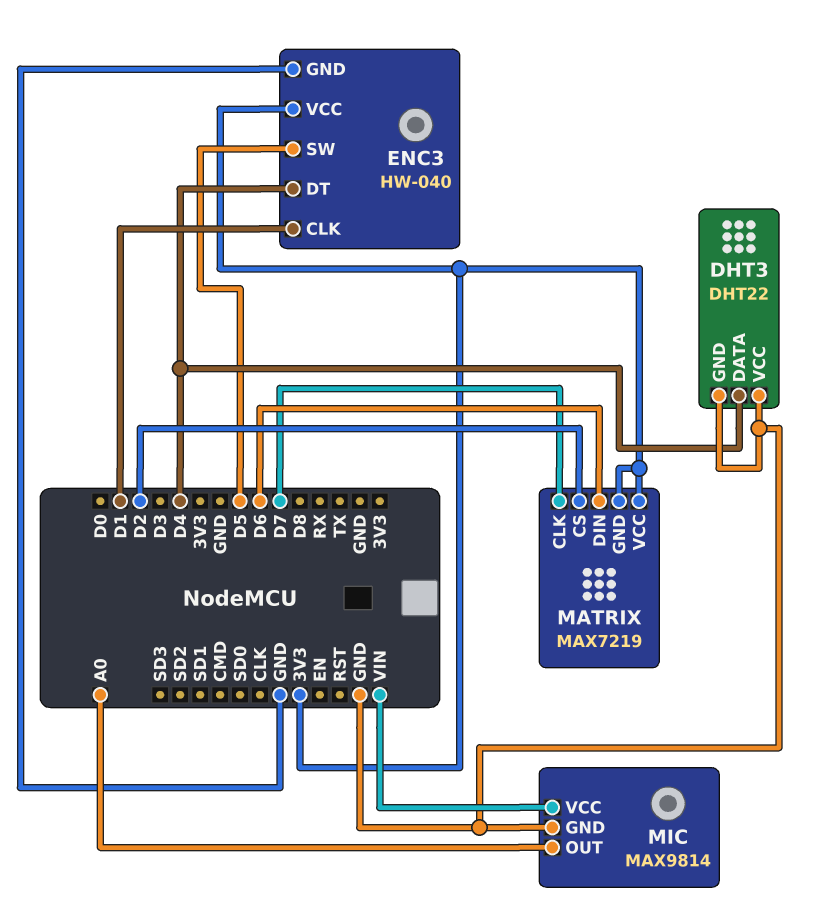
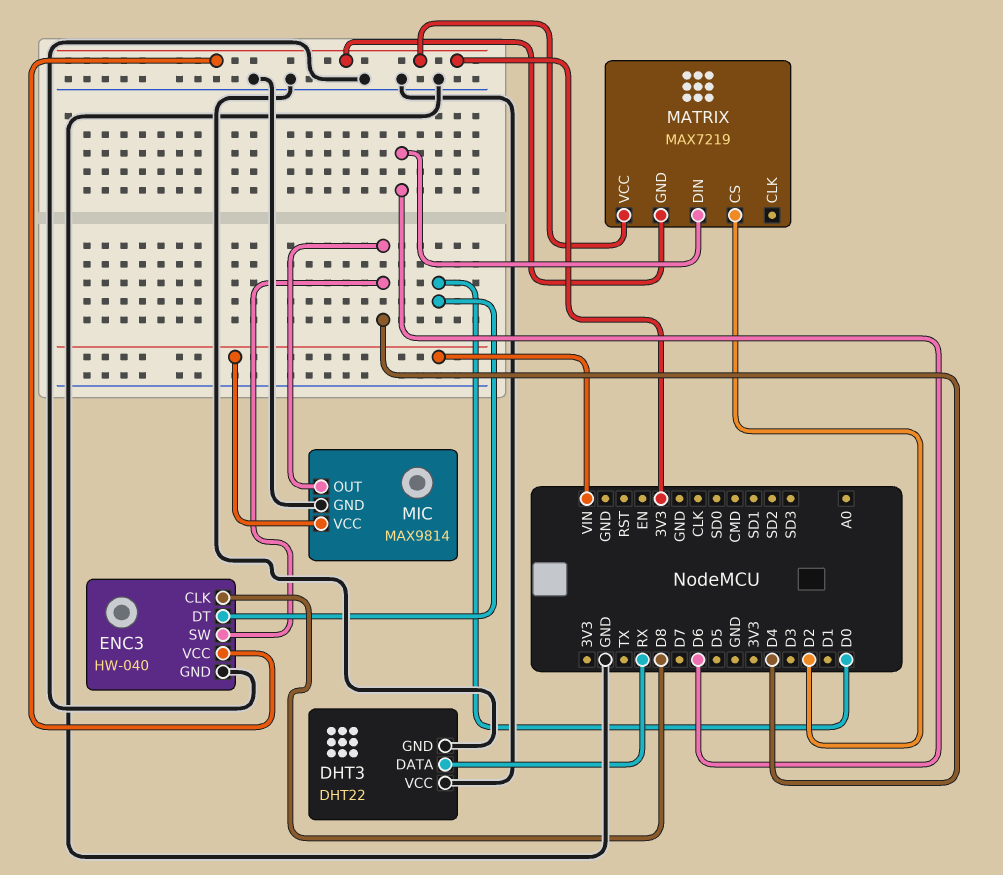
DHT3 pin DATA: D4 -> RX
ENC3 pin CLK: D1 -> D8
ENC3 pin DT: D4 -> D0
ENC3 pin SW: D5 -> D4
MATRIX pin CLK: D7 -> none
MIC pin OUT: A0 -> D4

